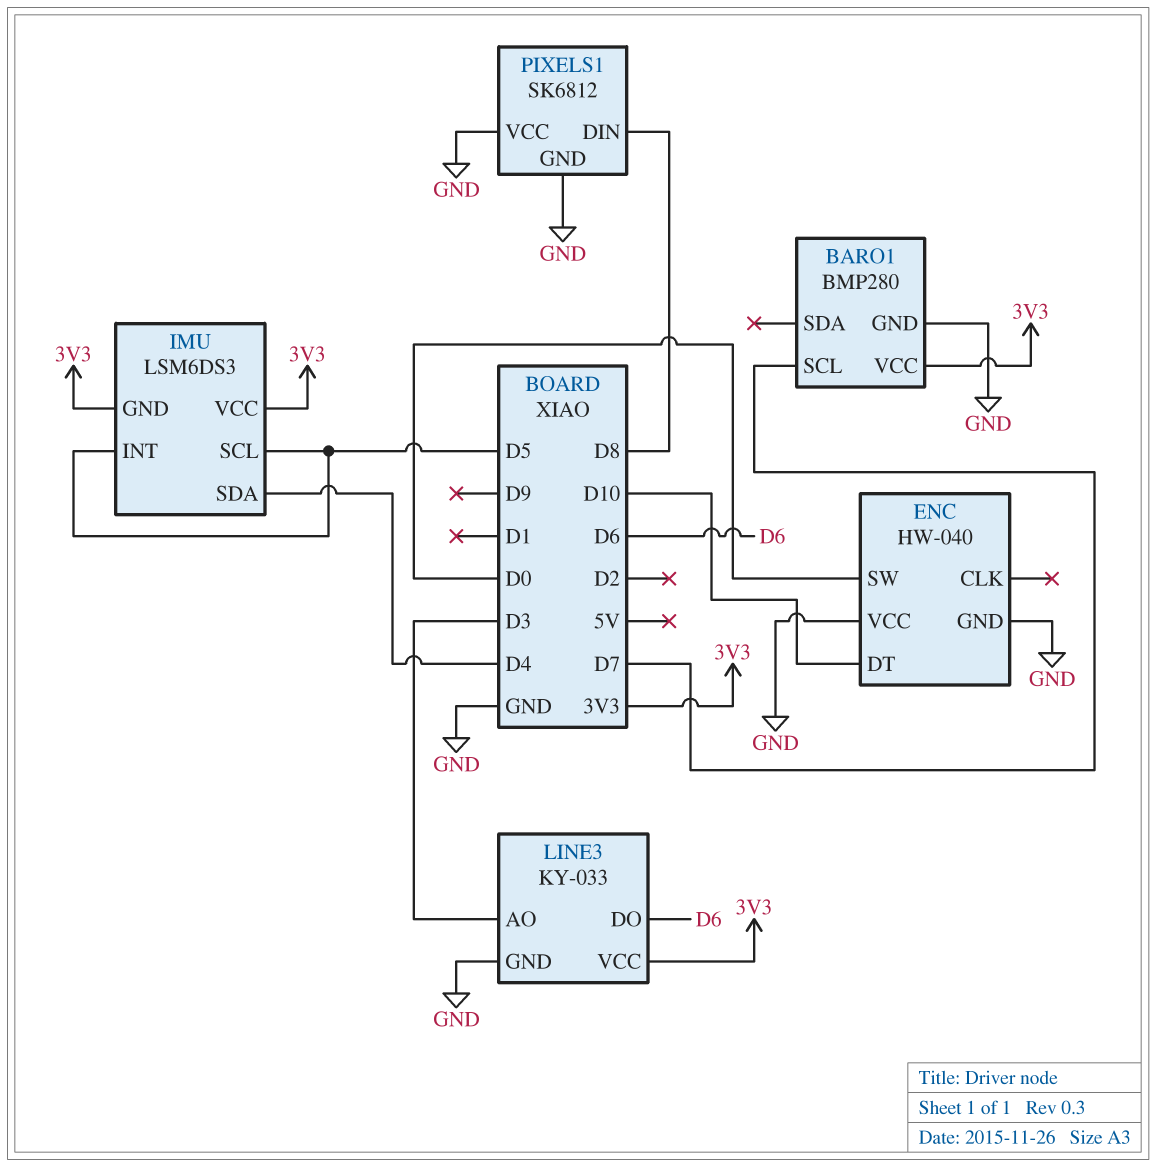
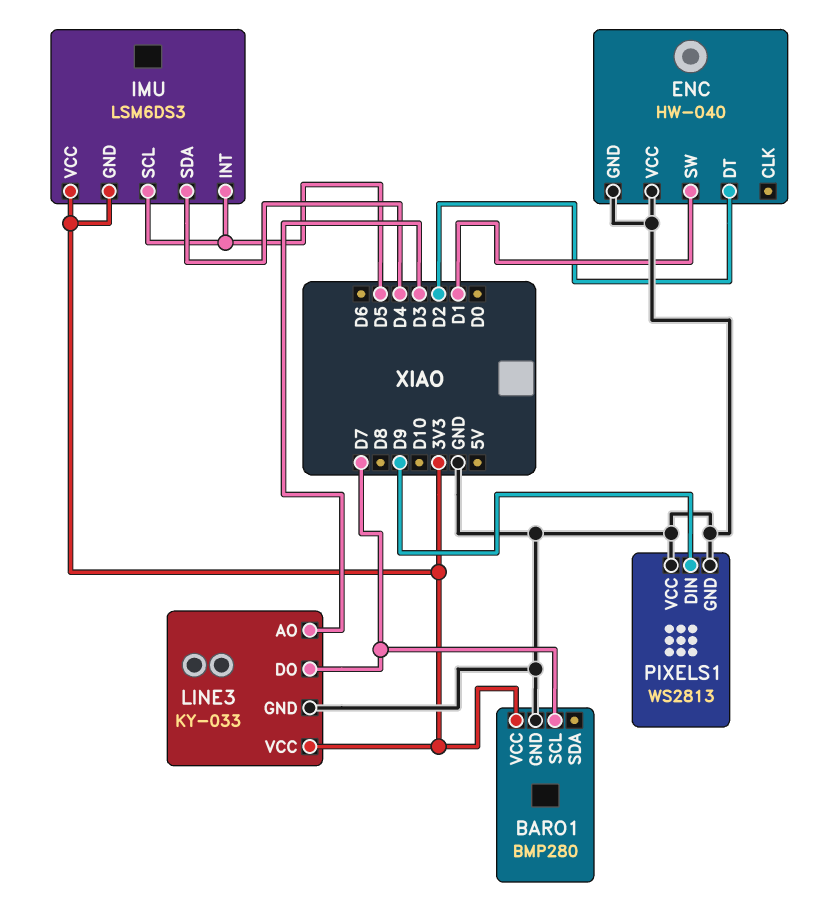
ENC pin DT: D10 -> D2
ENC pin SW: D0 -> D1
LINE3 pin DO: D6 -> D7
PIXELS1: SK6812 -> WS2813
PIXELS1 pin DIN: D8 -> D9

